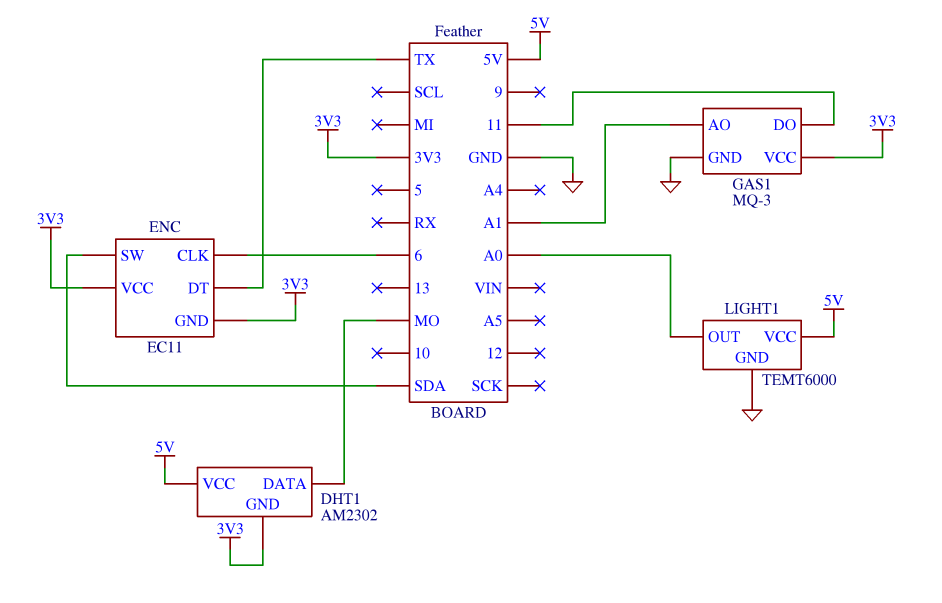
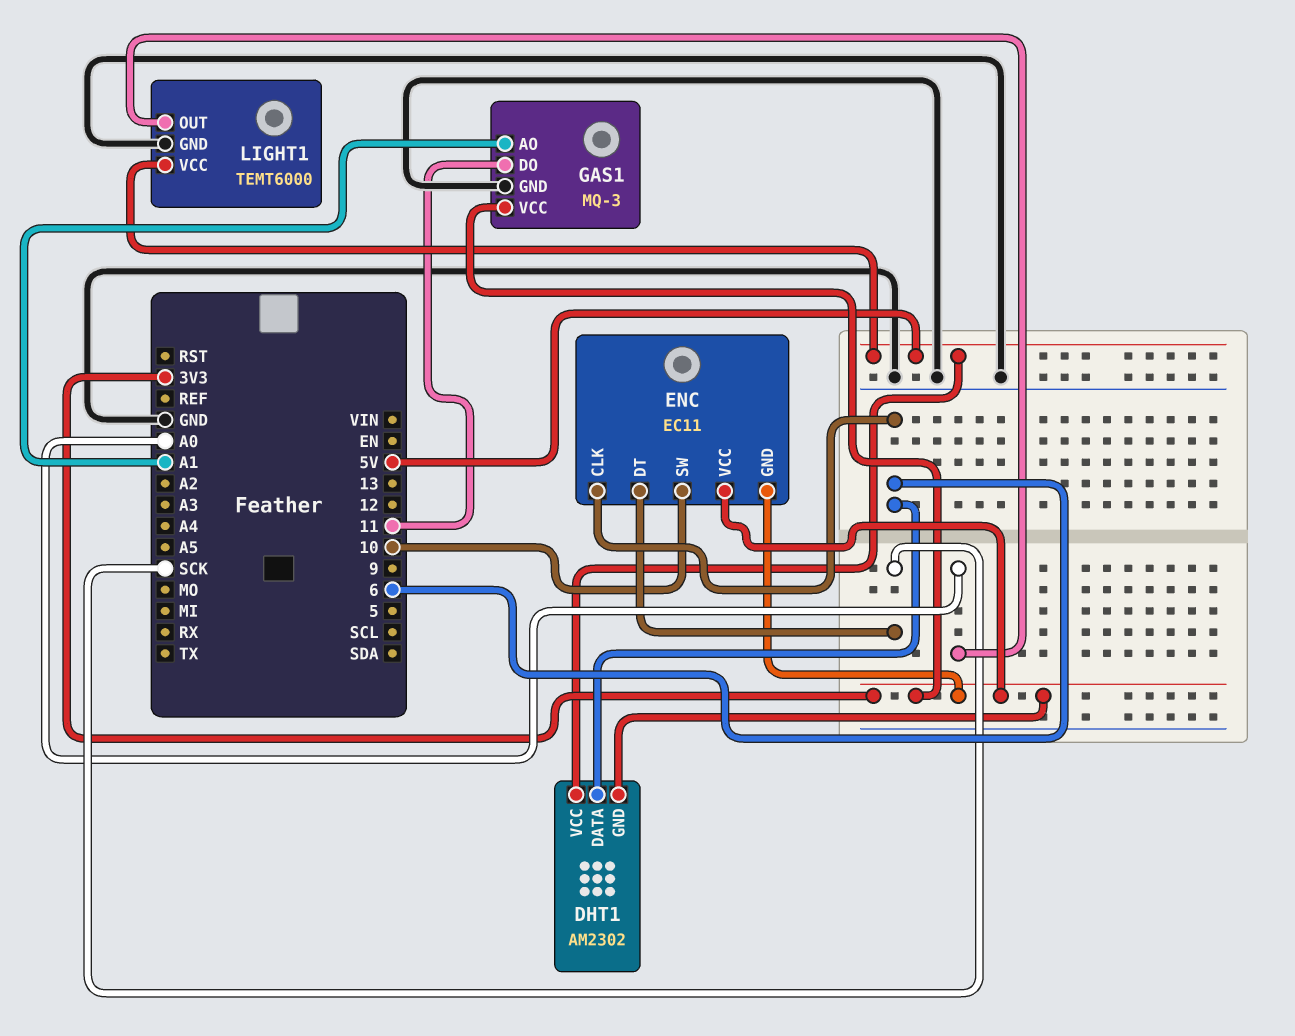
DHT1 pin DATA: MO -> 6
ENC pin DT: TX -> SCK
ENC pin SW: SDA -> 10

